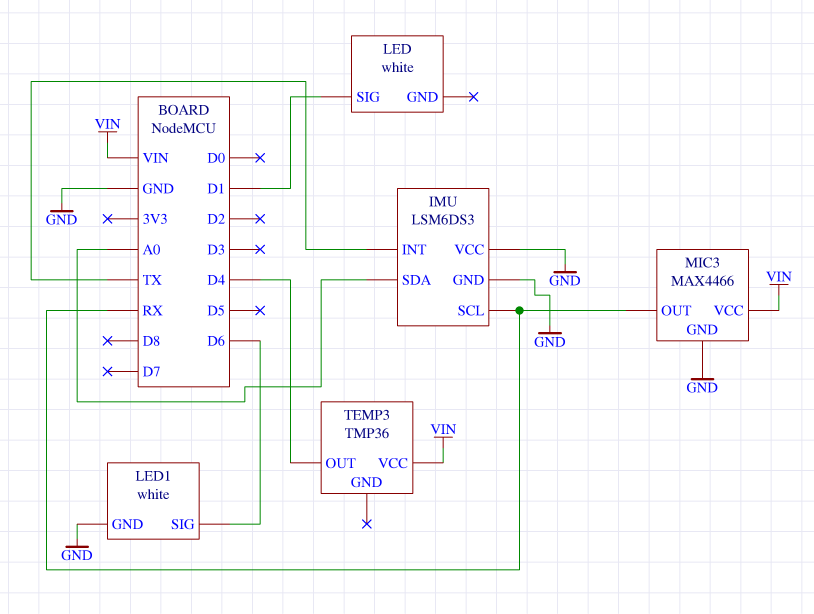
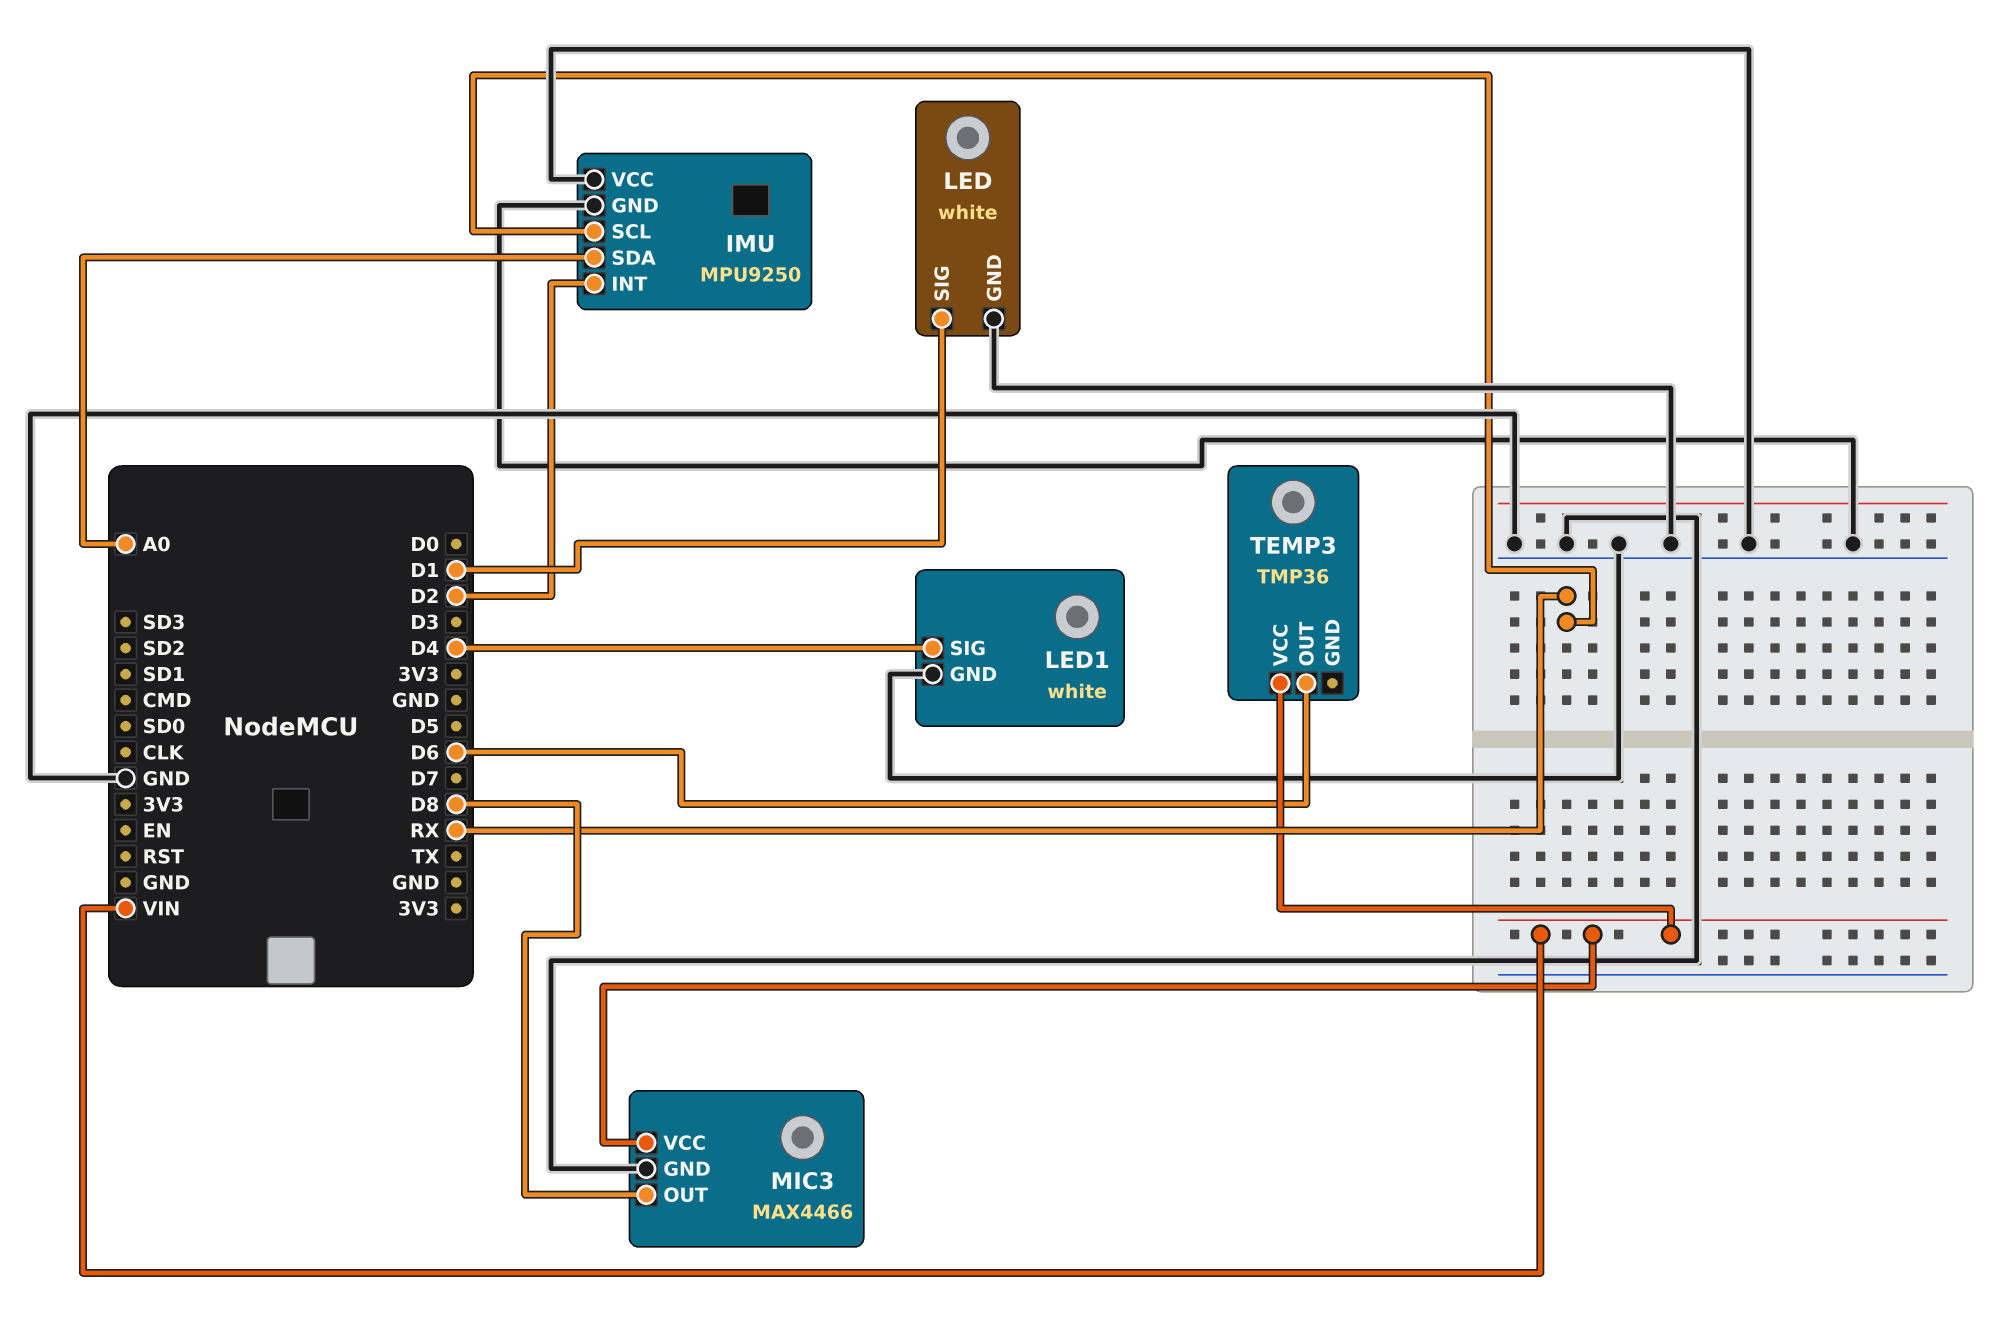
IMU: LSM6DS3 -> MPU9250
IMU pin INT: TX -> D2
LED pin GND: none -> GND
LED1 pin SIG: D6 -> D4
MIC3 pin OUT: RX -> D8
TEMP3 pin OUT: D4 -> D6

